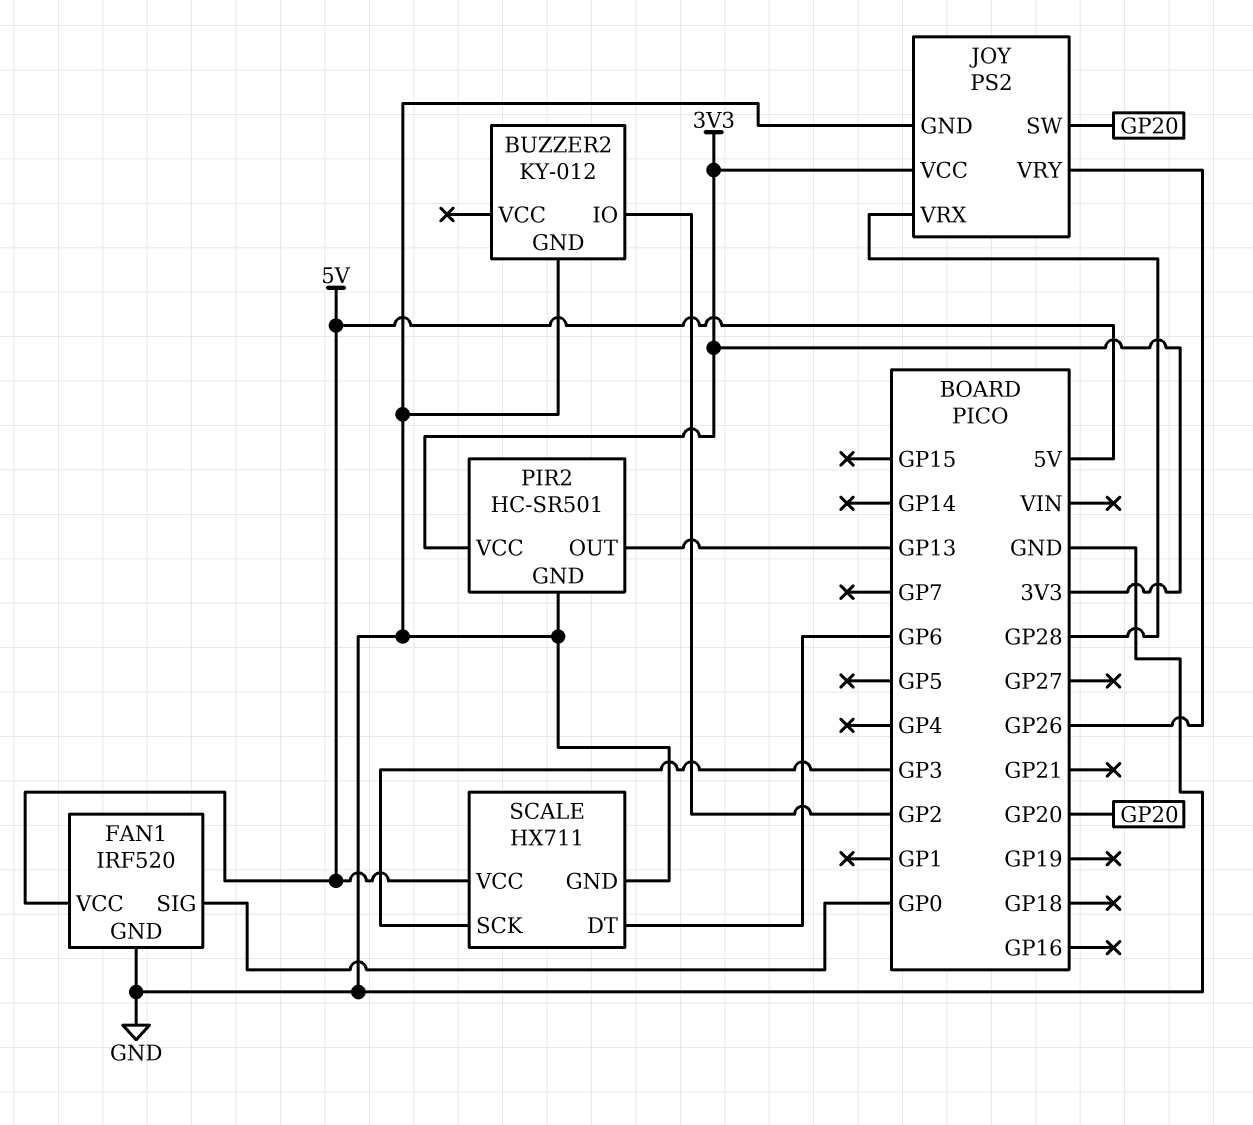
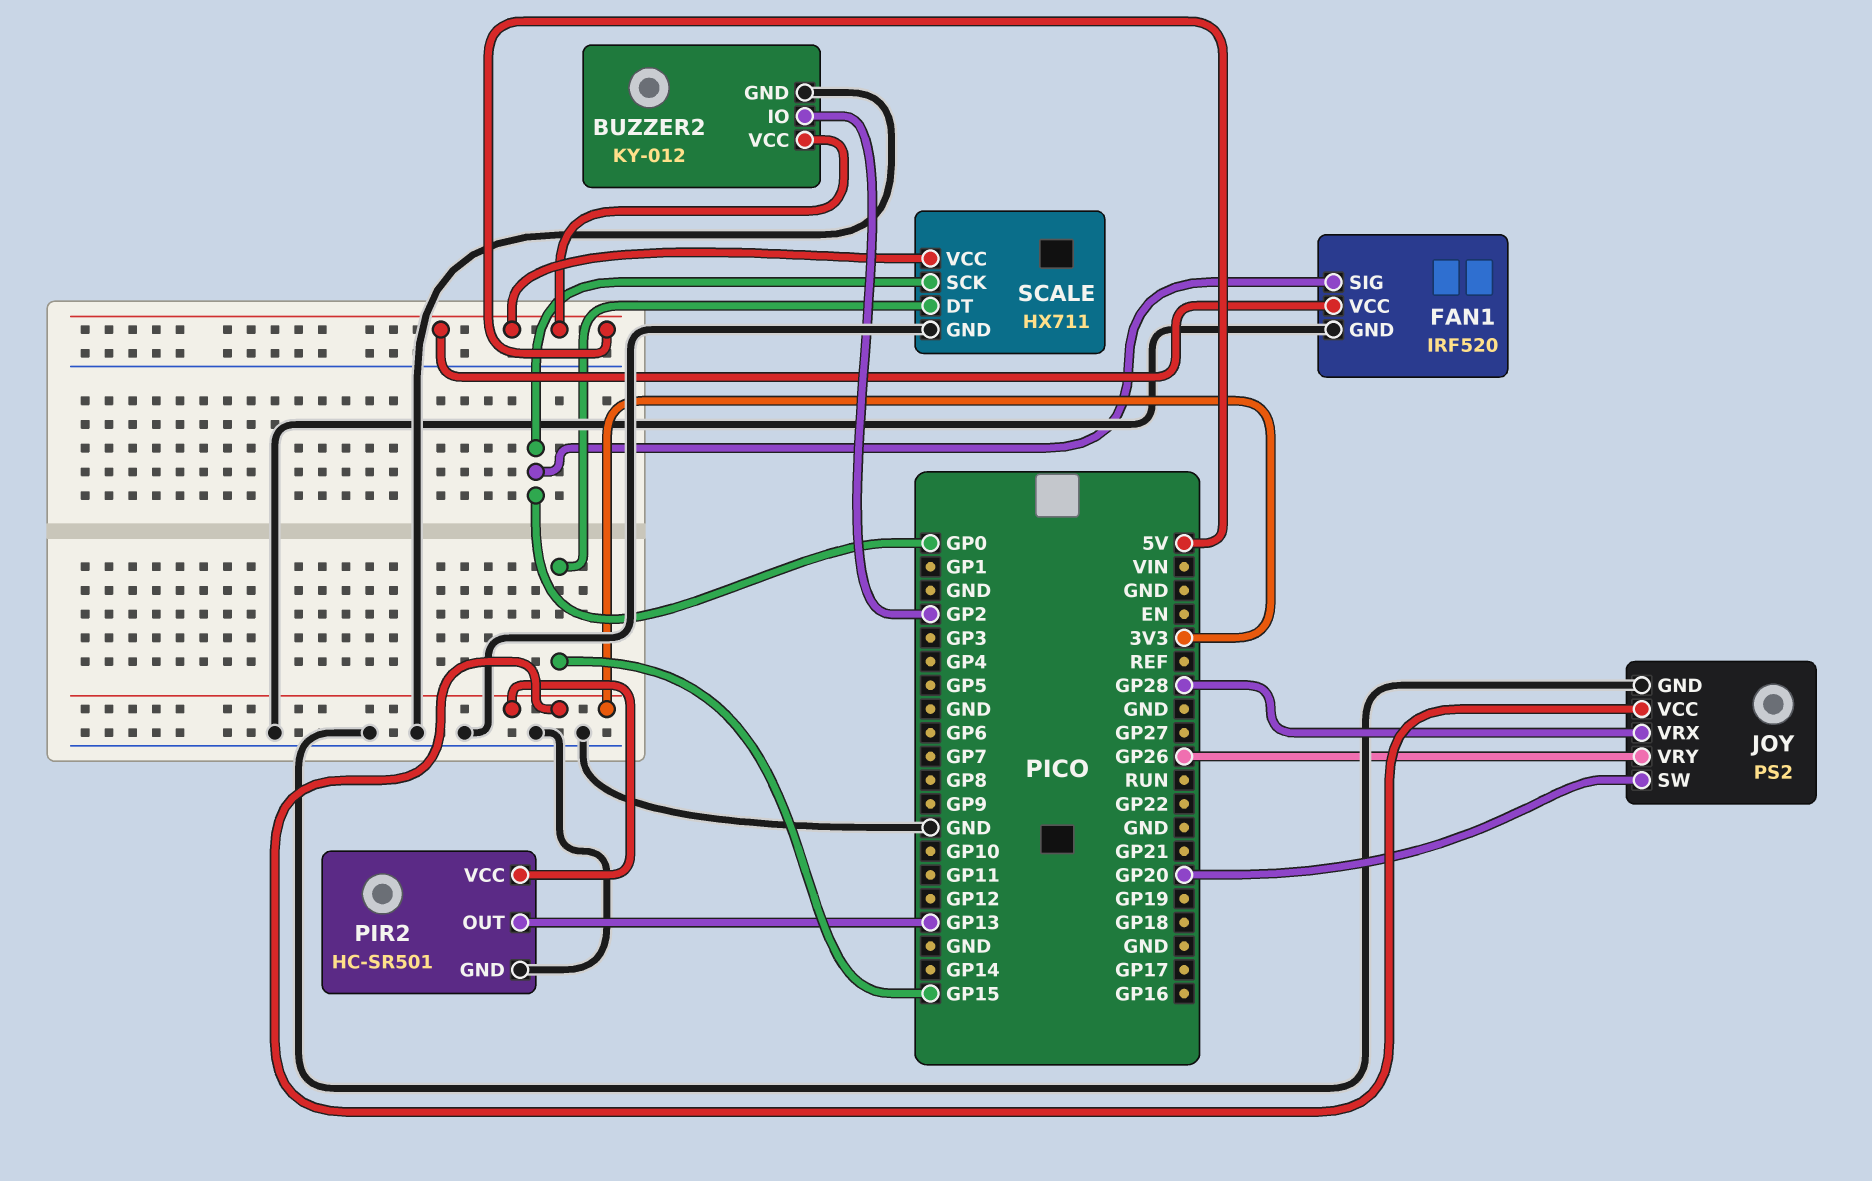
BUZZER2 pin VCC: none -> 5V
SCALE pin DT: GP6 -> GP15
SCALE pin SCK: GP3 -> GP0

